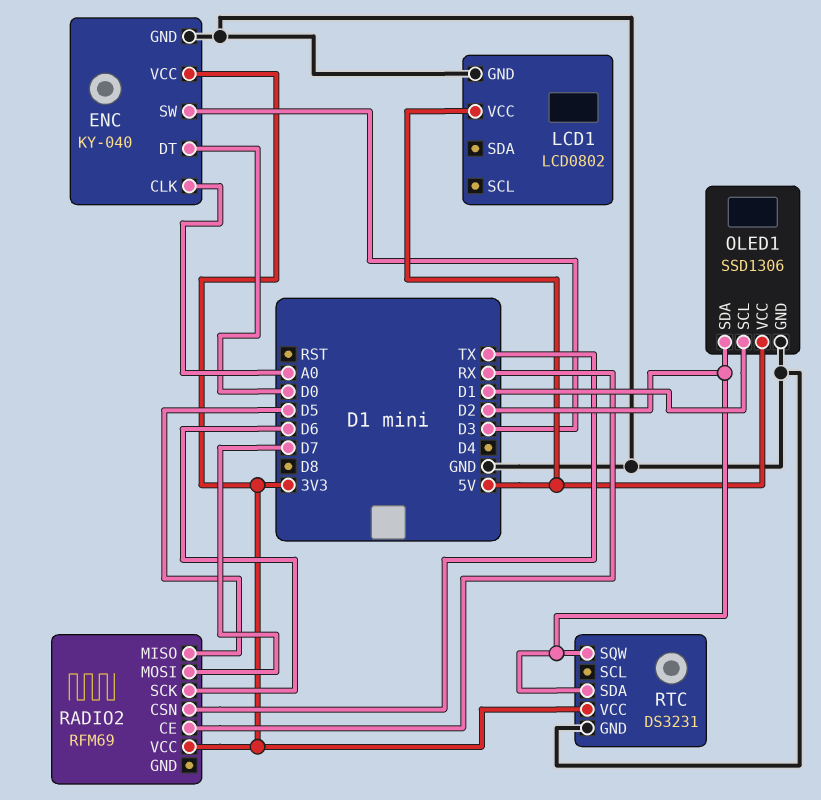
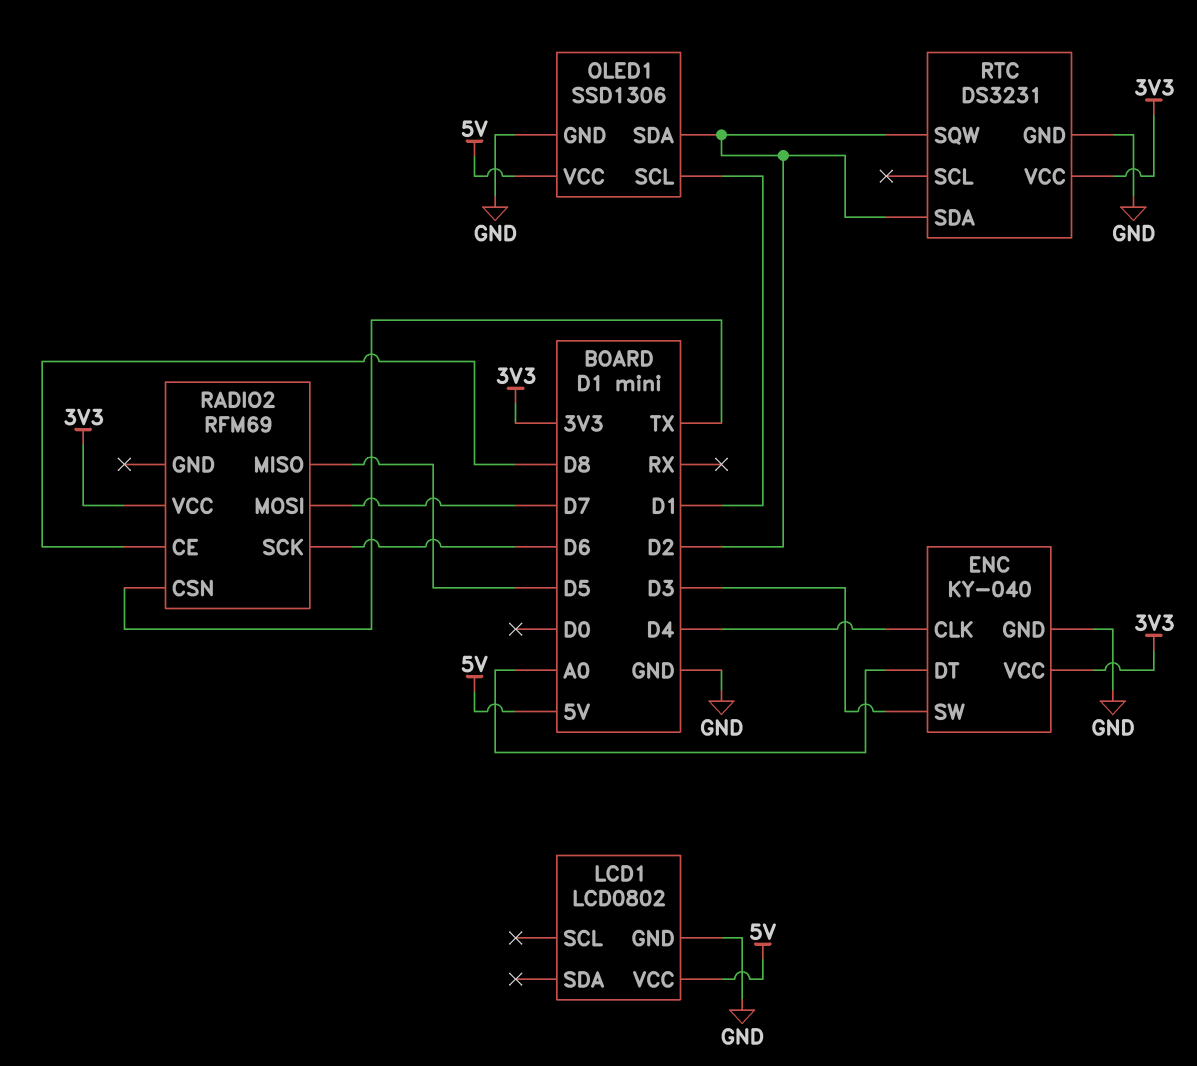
ENC pin CLK: A0 -> D4
ENC pin DT: D0 -> A0
RADIO2 pin CE: RX -> D8

